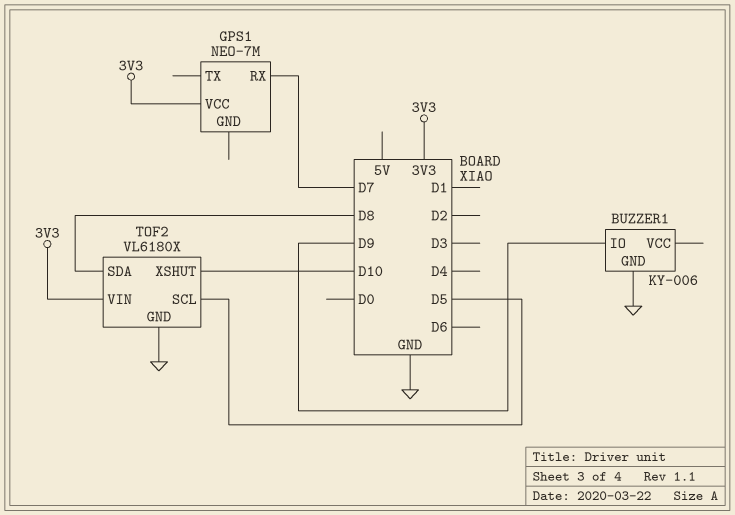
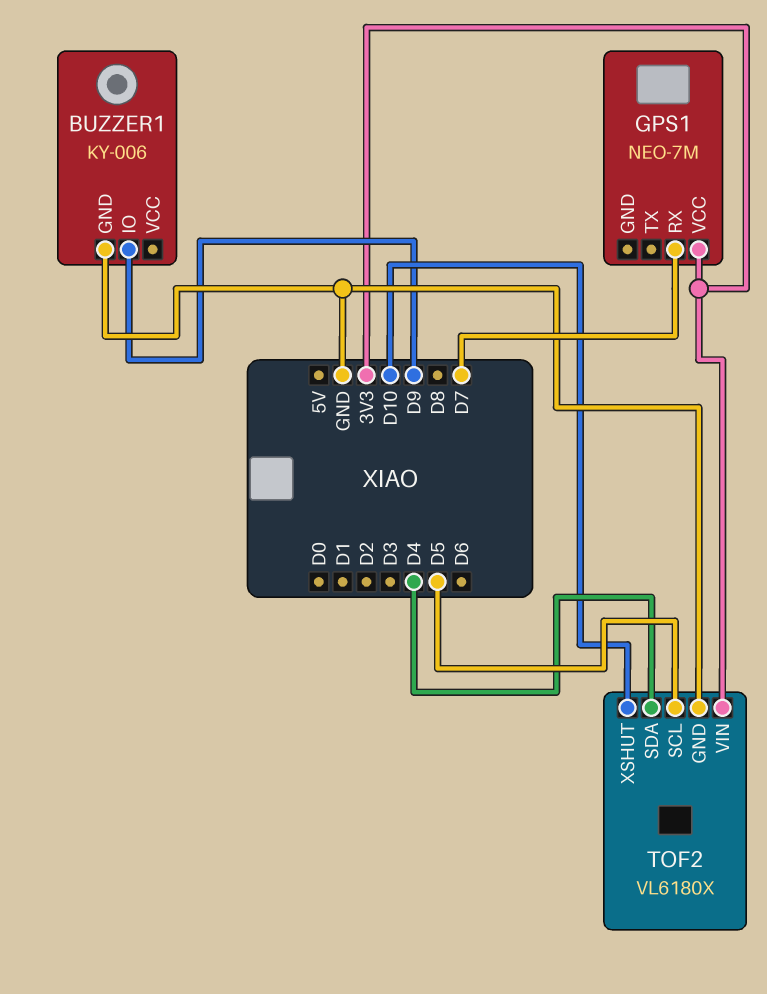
TOF2 pin SDA: D8 -> D4

